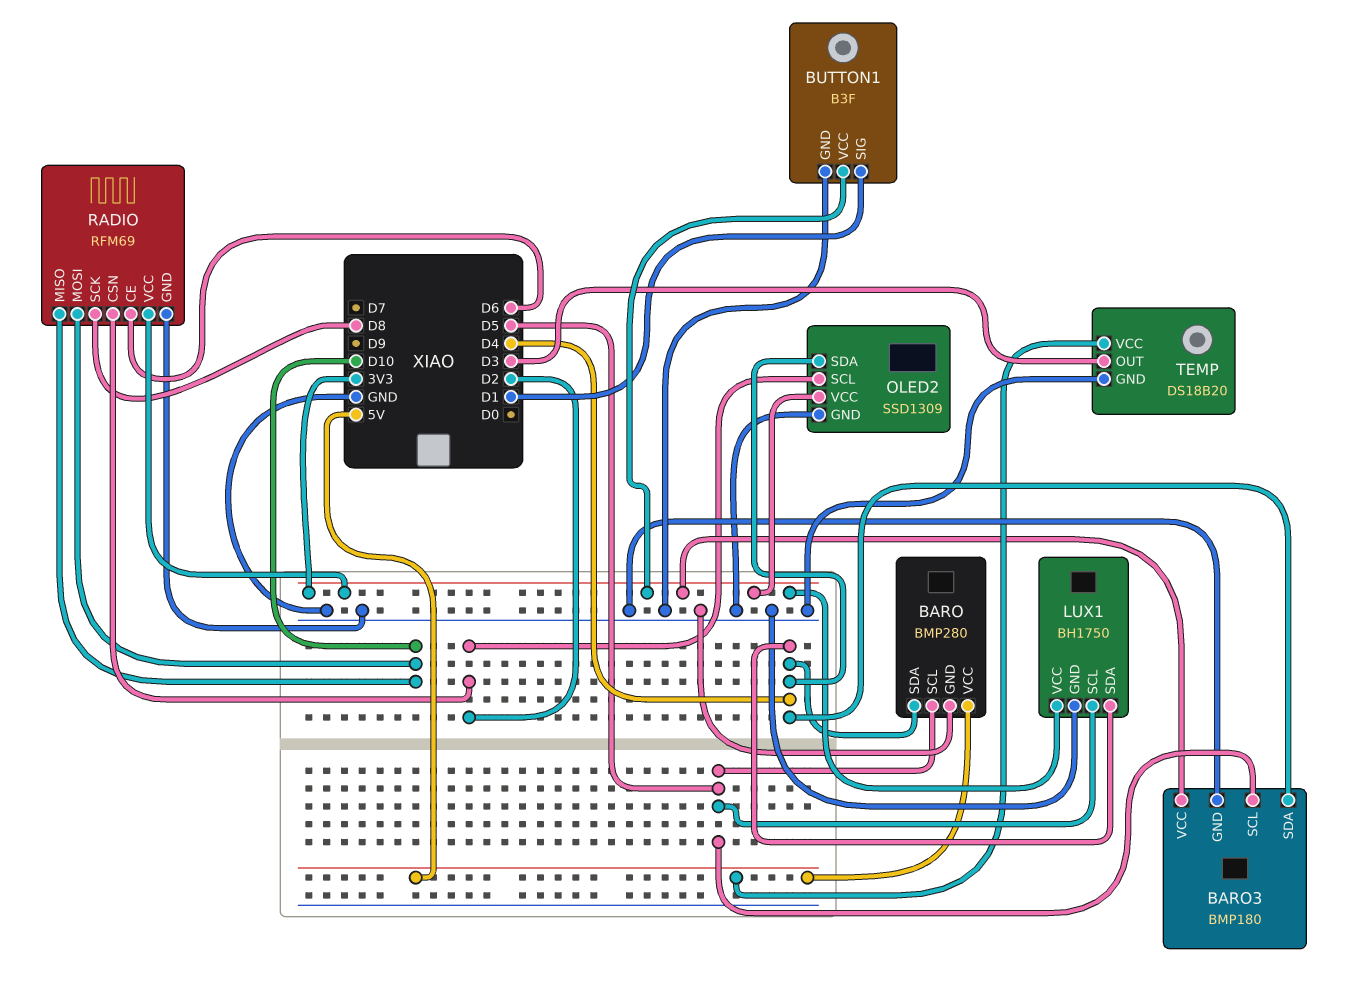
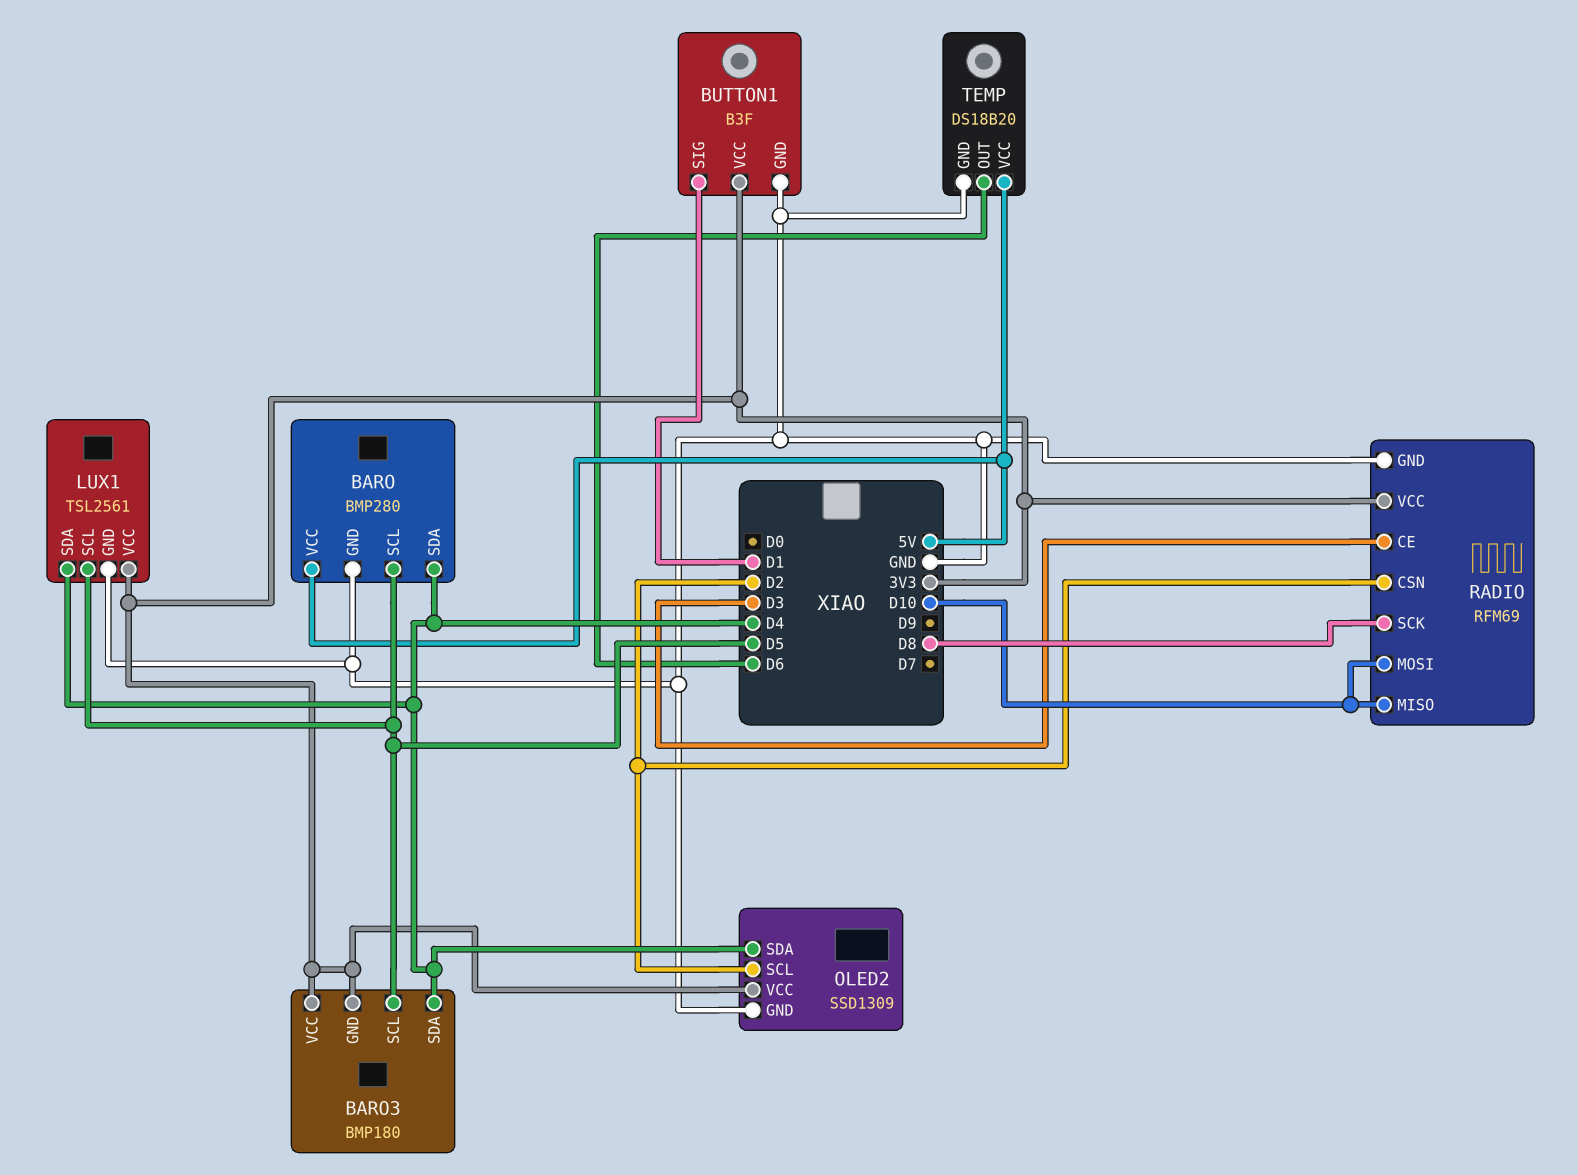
BARO3 pin GND: GND -> 3V3
LUX1: BH1750 -> TSL2561
RADIO pin CE: D6 -> D3
TEMP pin OUT: D3 -> D6

